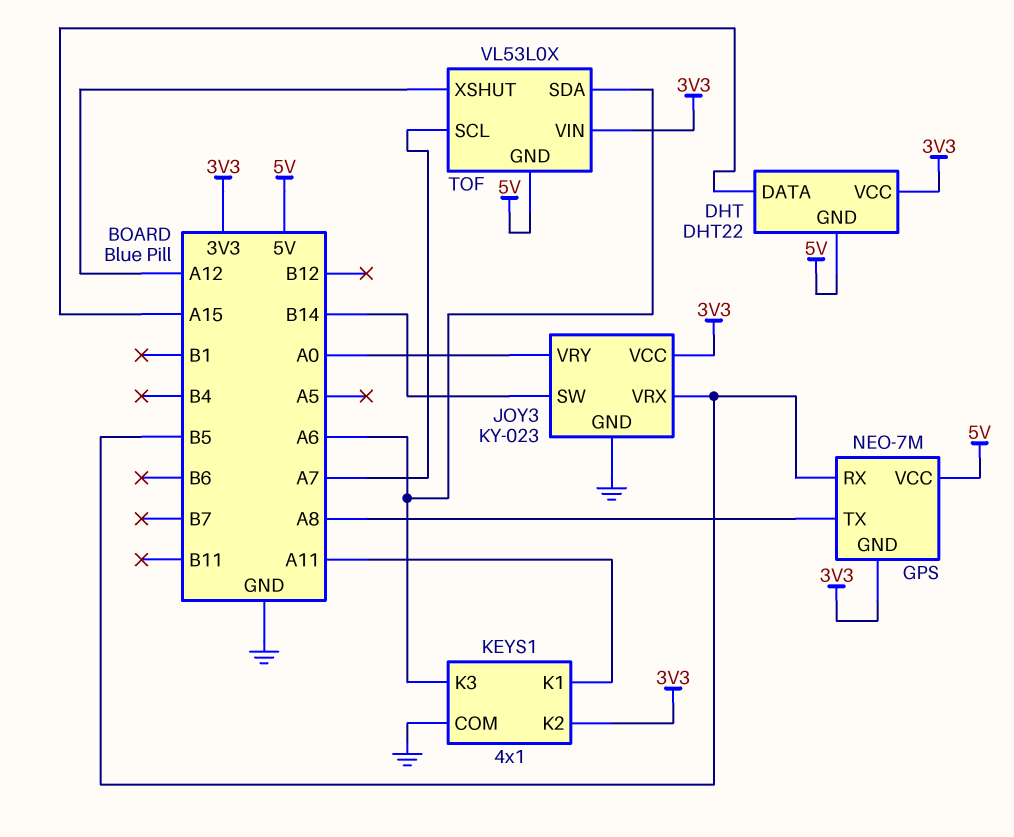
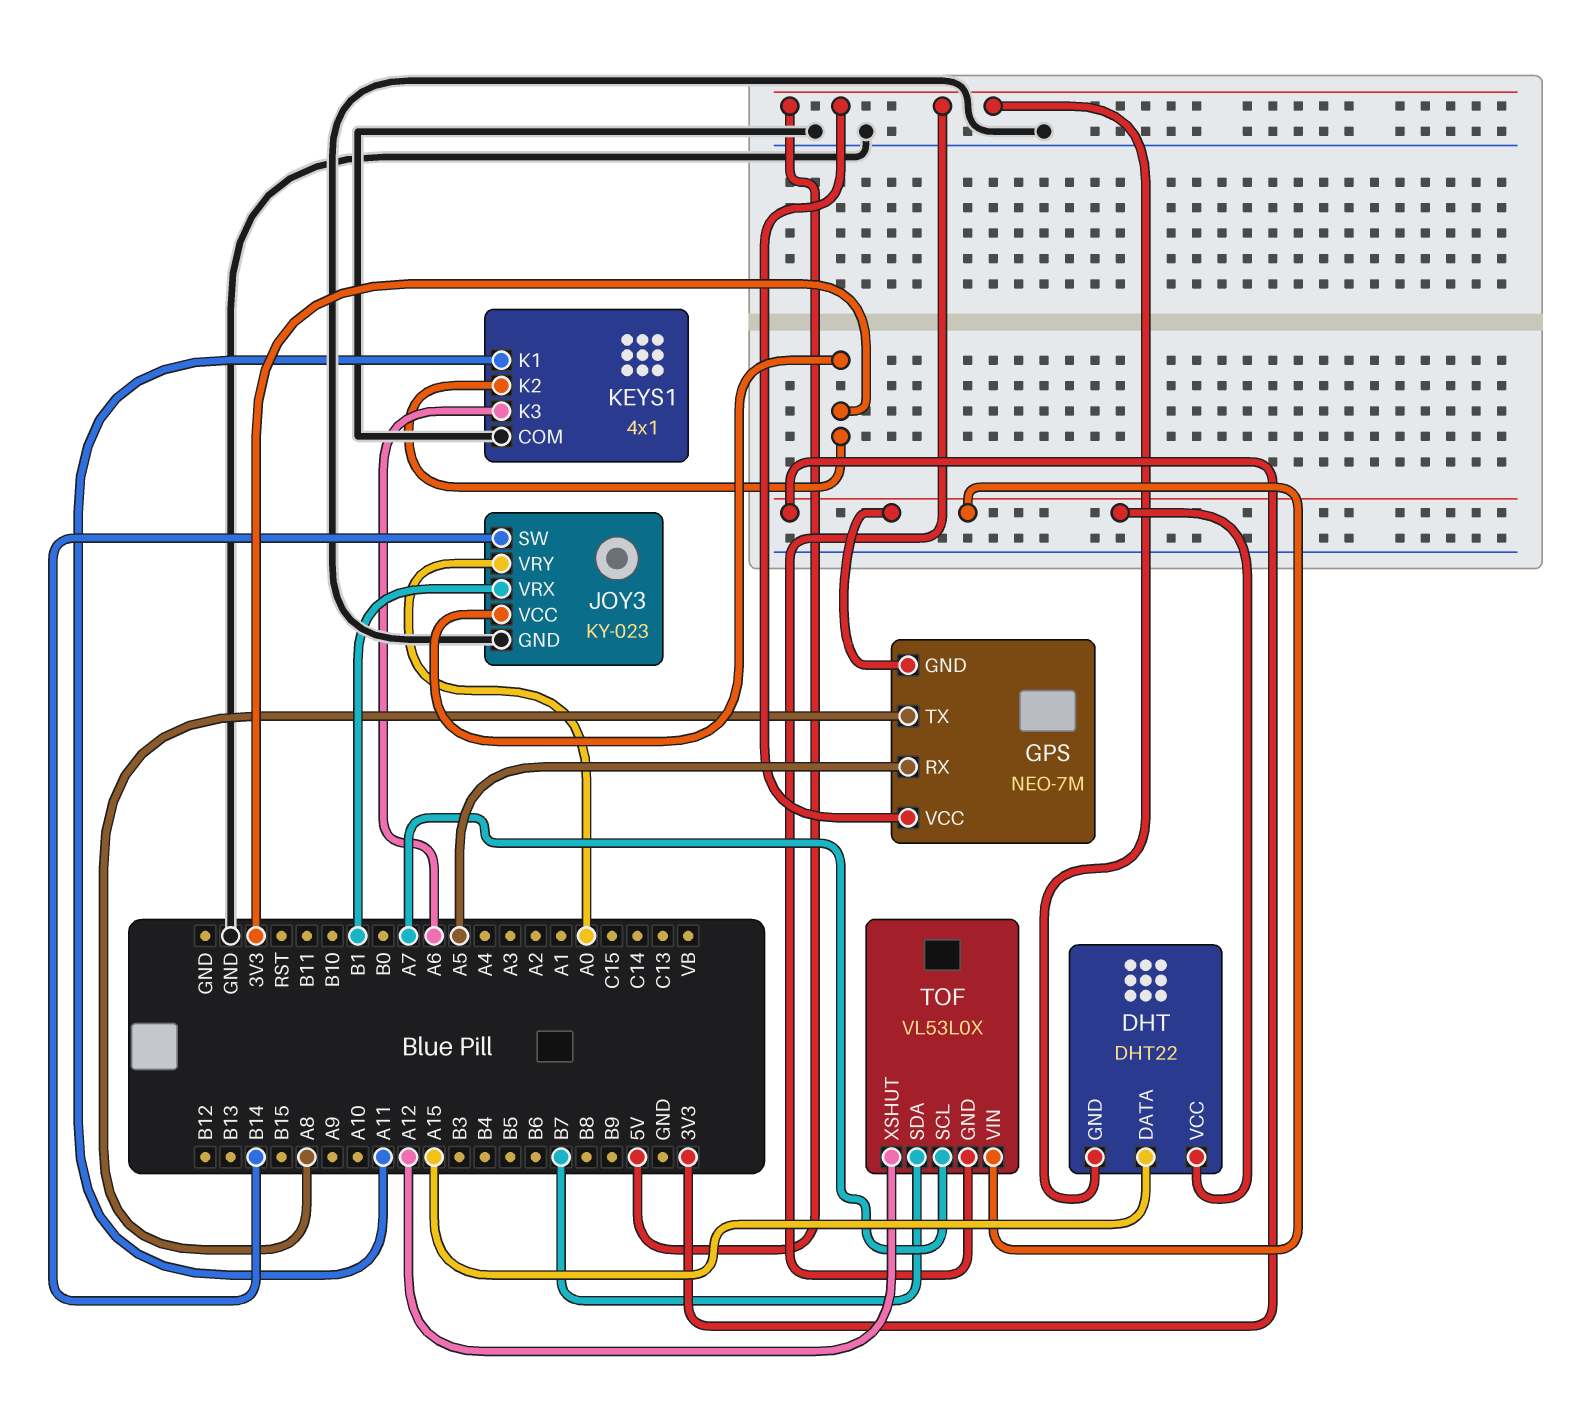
GPS pin RX: B5 -> A5
JOY3 pin VRX: B5 -> B1
TOF pin SDA: A6 -> B7

